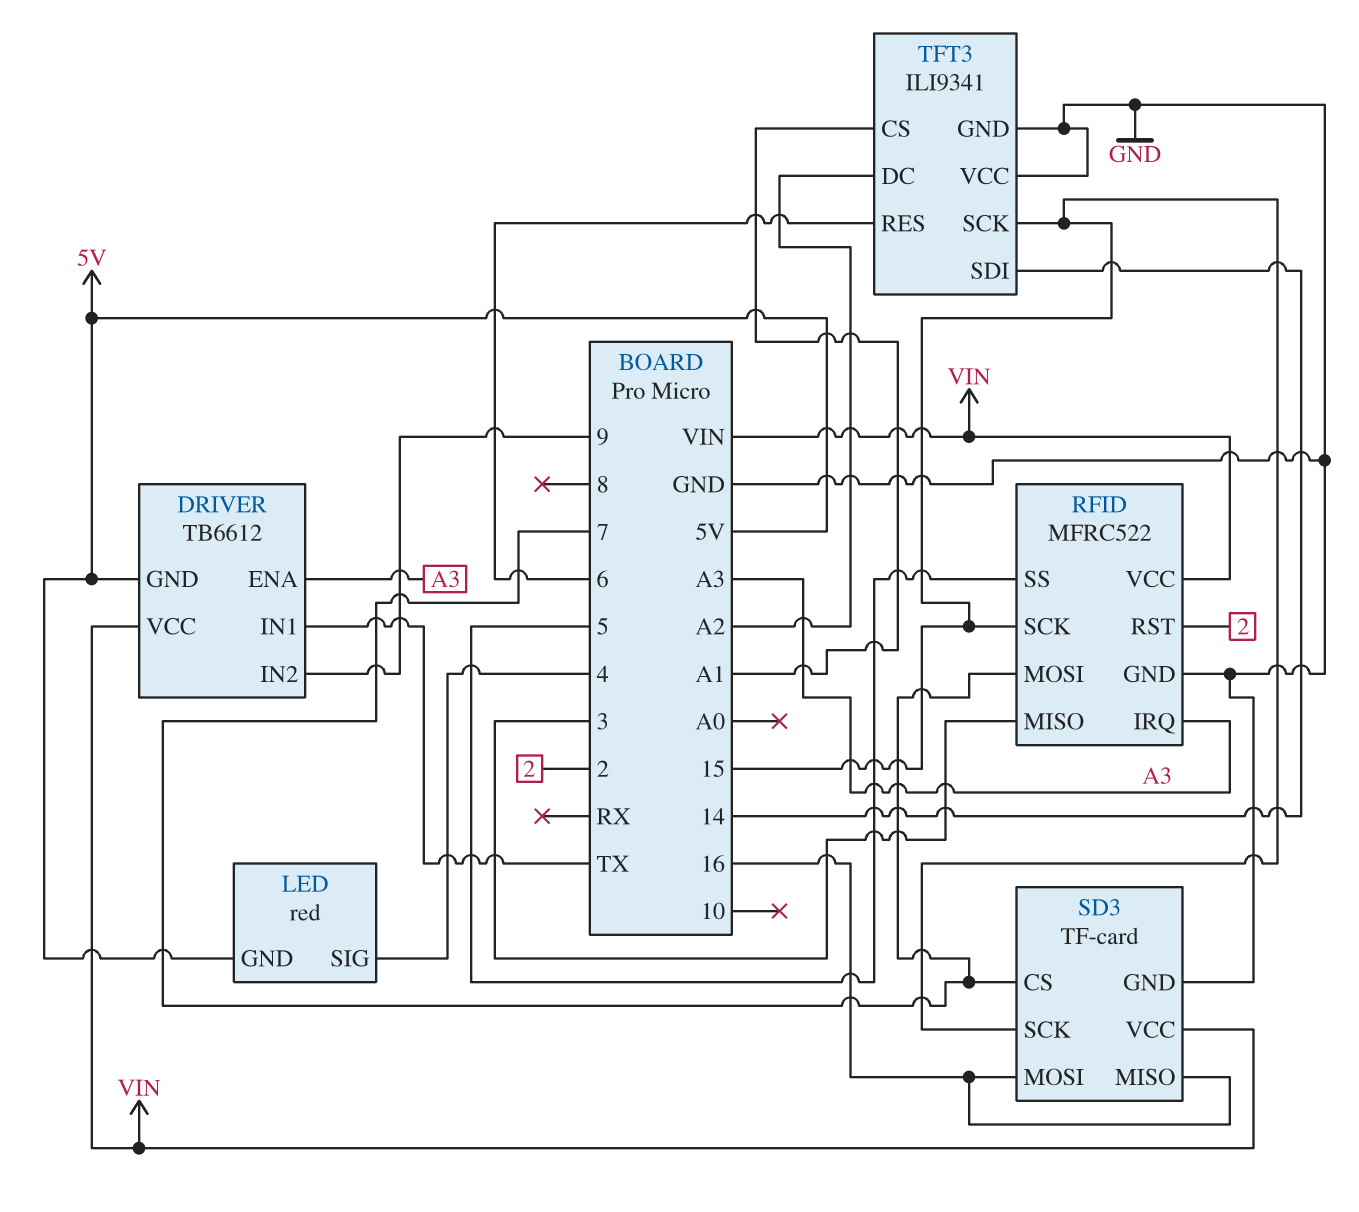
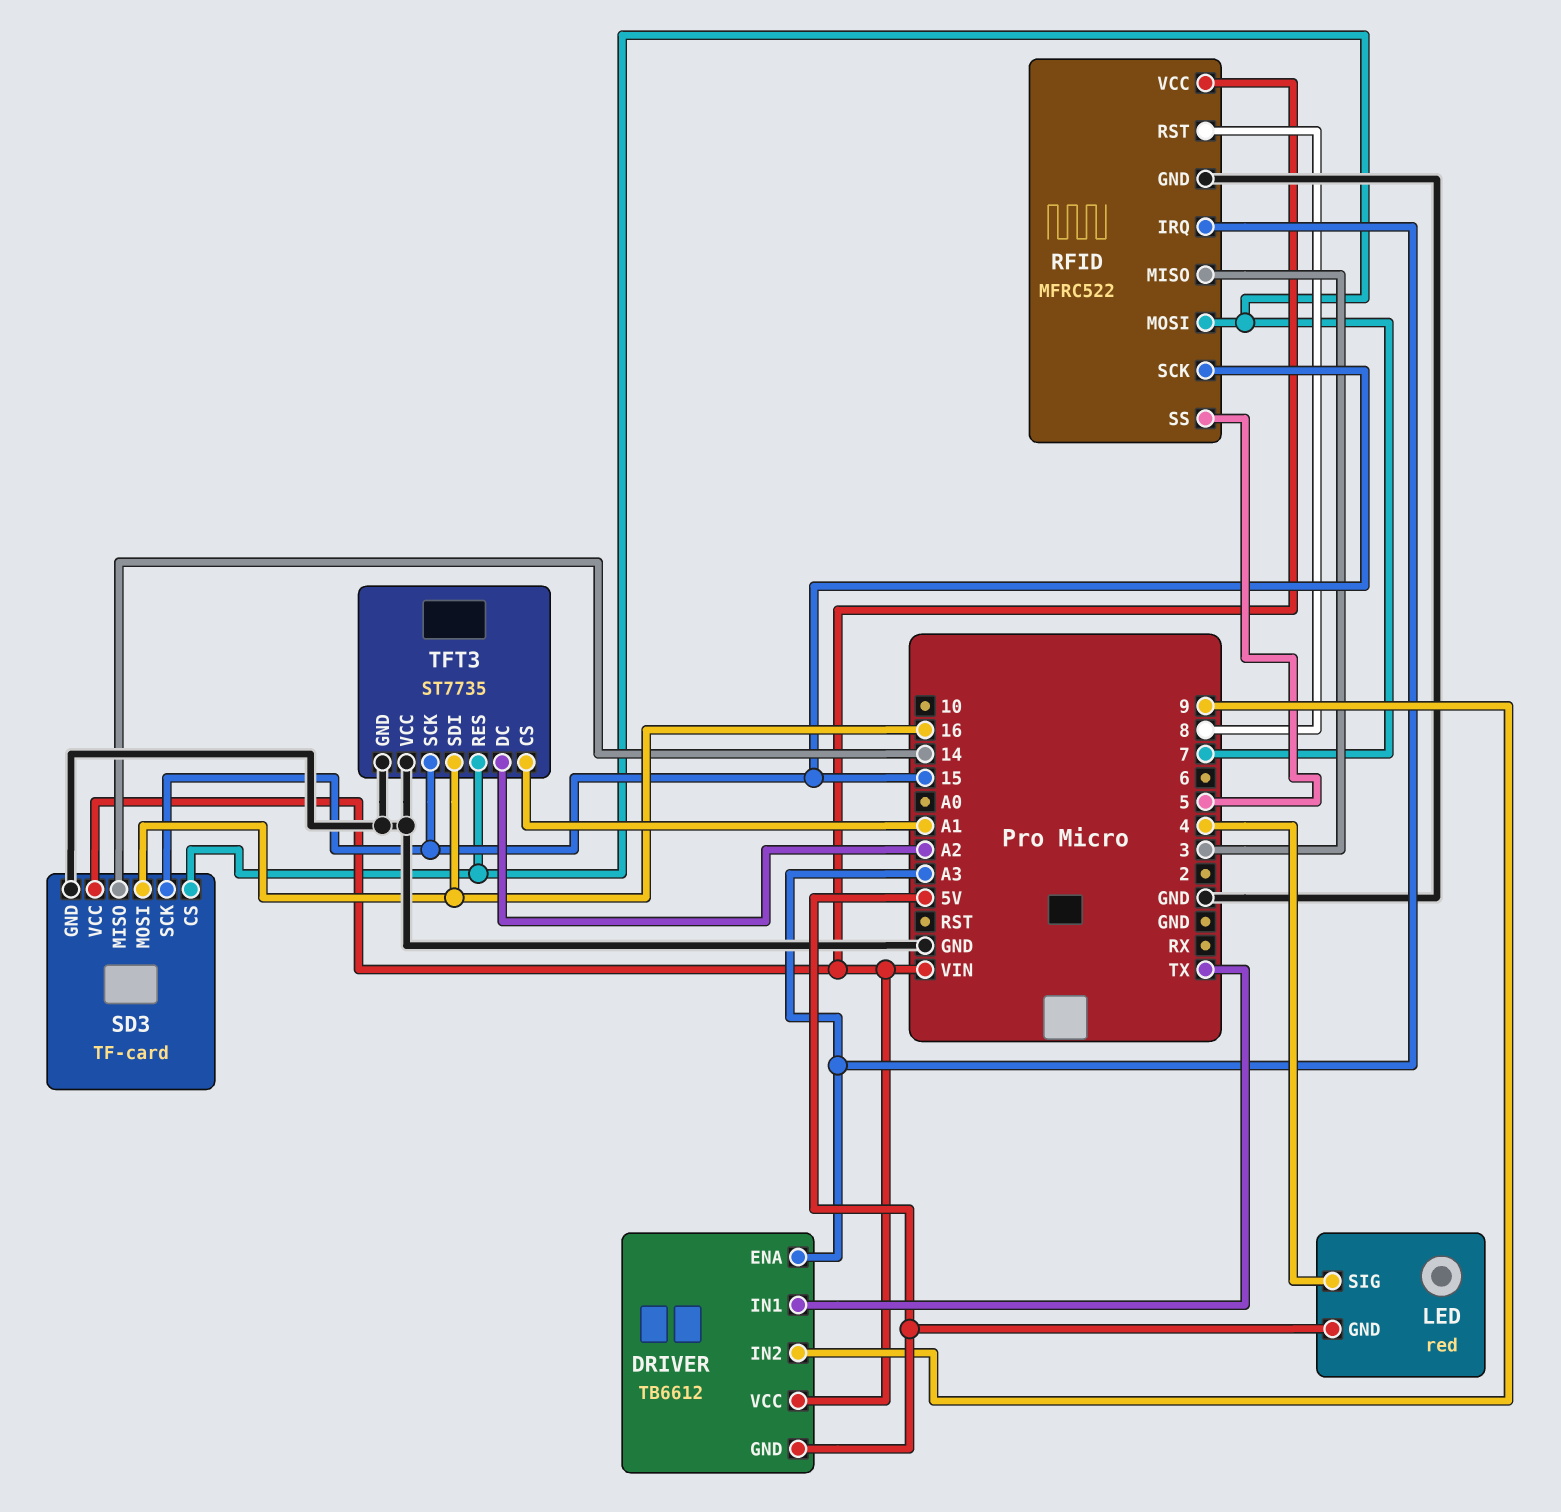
RFID pin RST: 2 -> 8
SD3 pin MISO: 16 -> 14
TFT3: ILI9341 -> ST7735
TFT3 pin RES: 6 -> 7
TFT3 pin SDI: 14 -> 16

